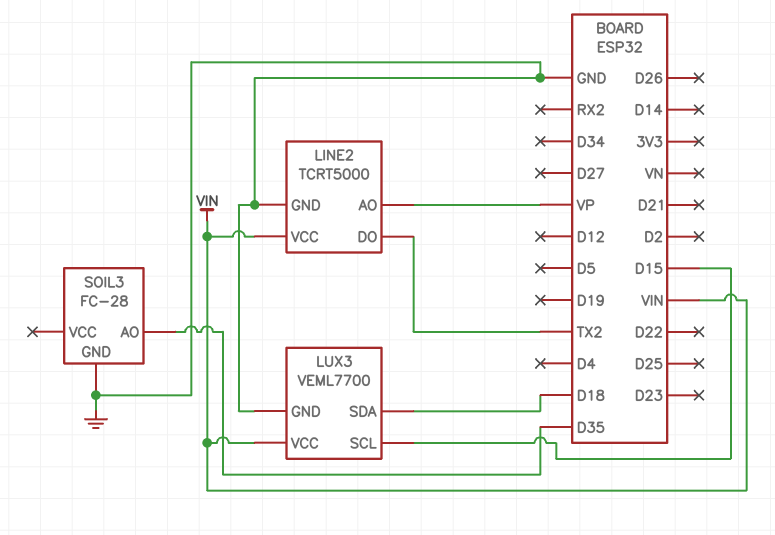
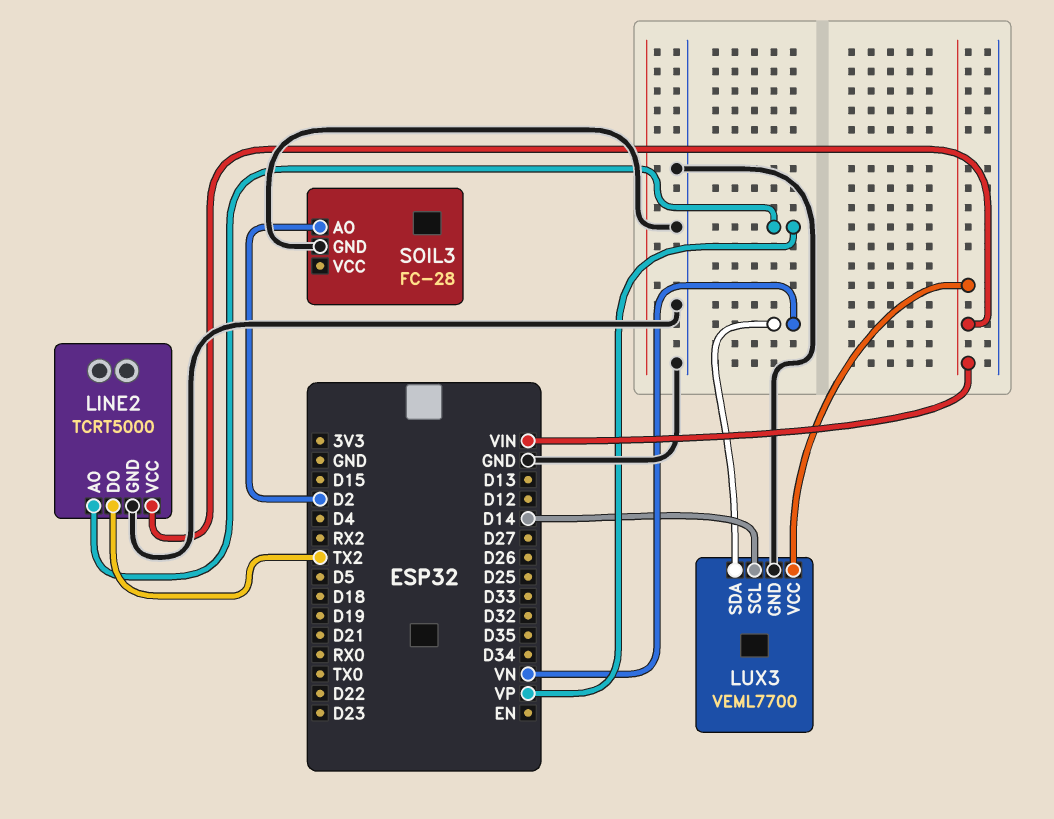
LUX3 pin SCL: D15 -> D14
LUX3 pin SDA: D18 -> VN
SOIL3 pin AO: D35 -> D2

